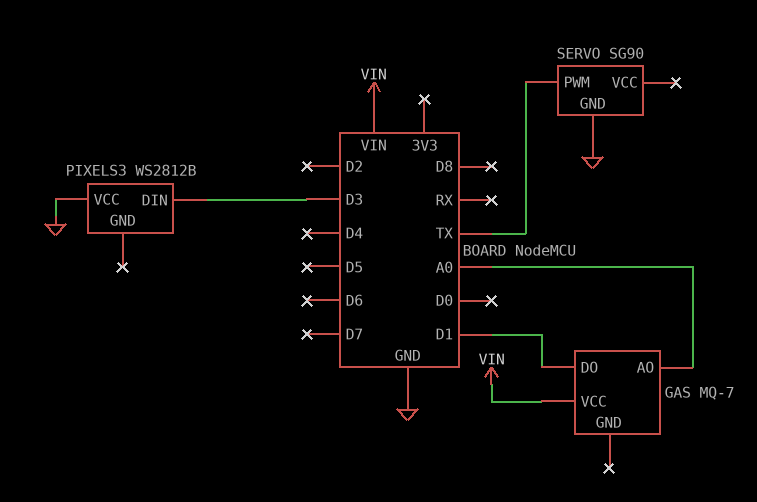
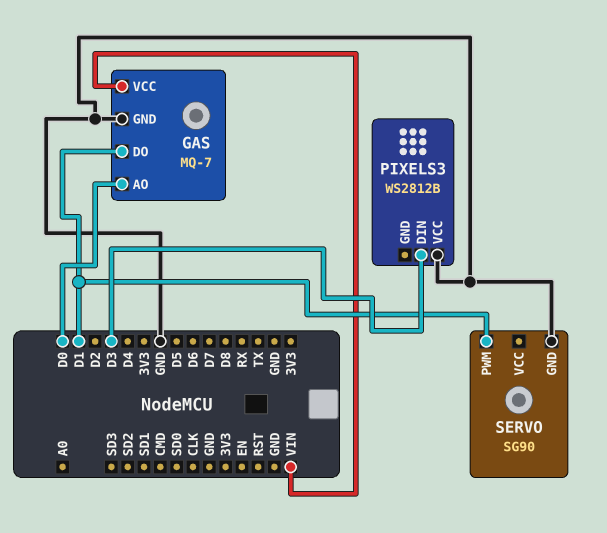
GAS pin AO: A0 -> D0
GAS pin GND: none -> GND
SERVO pin PWM: TX -> D1

